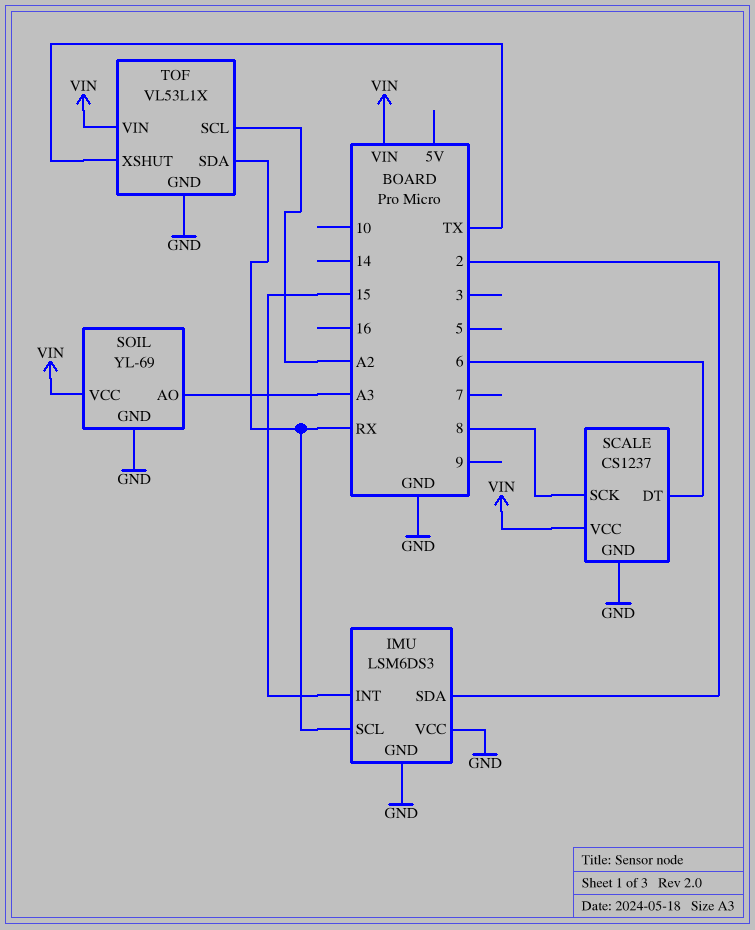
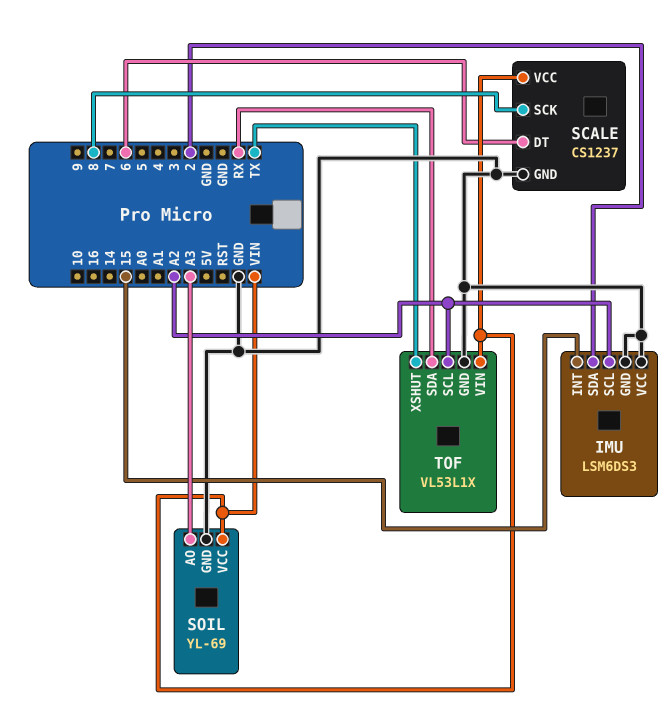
IMU pin SCL: RX -> A2

